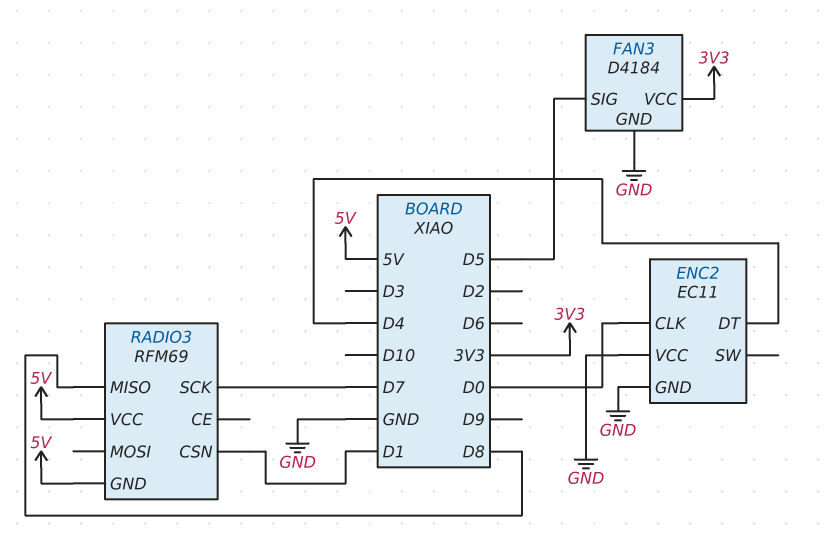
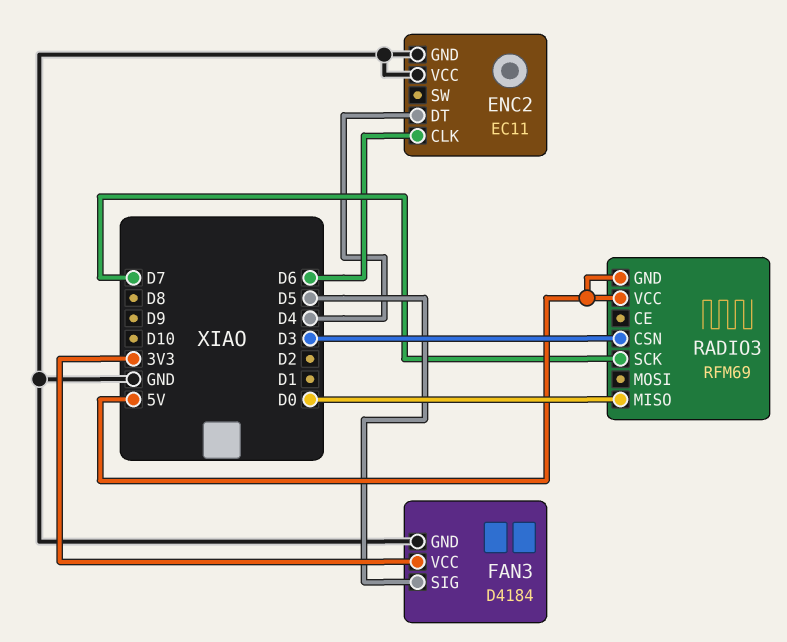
ENC2 pin CLK: D0 -> D6
RADIO3 pin CSN: D1 -> D3
RADIO3 pin MISO: D8 -> D0

